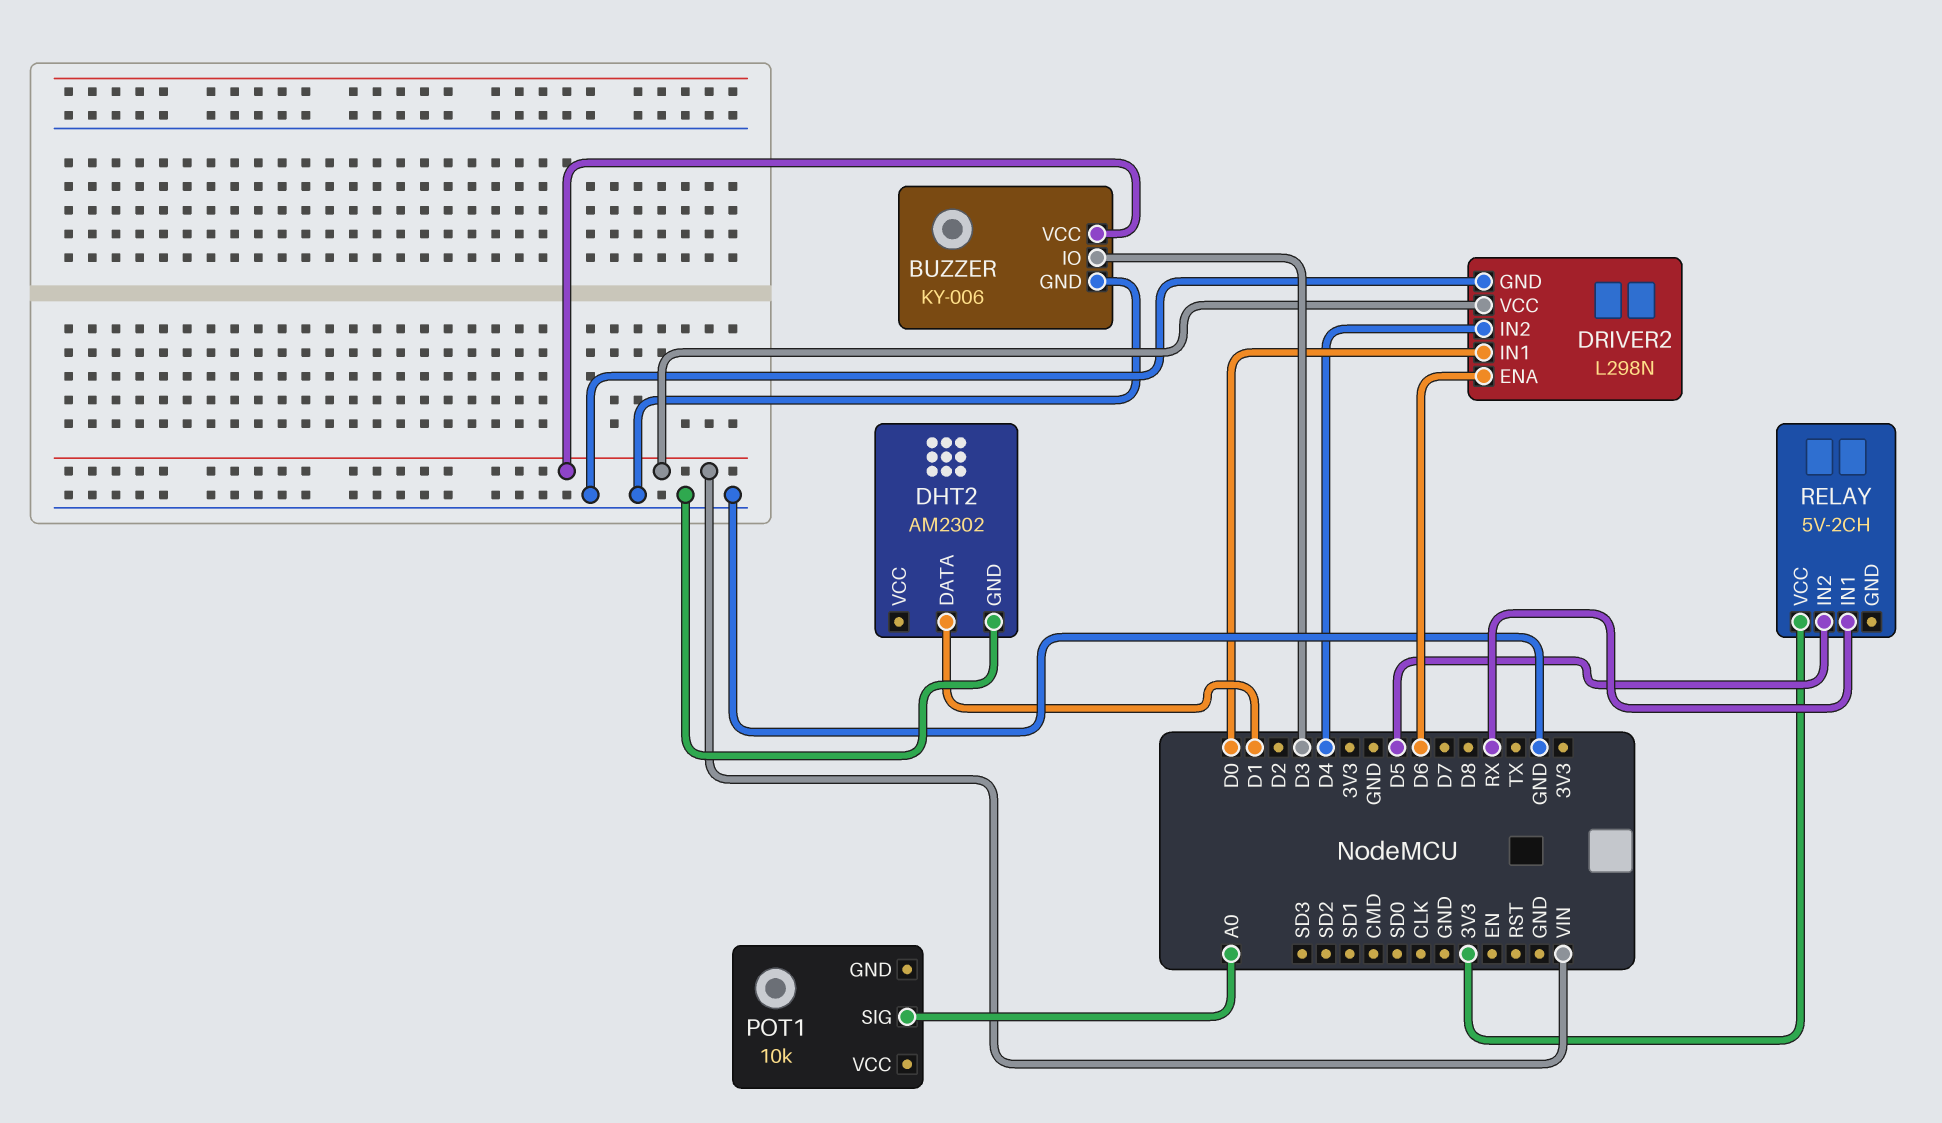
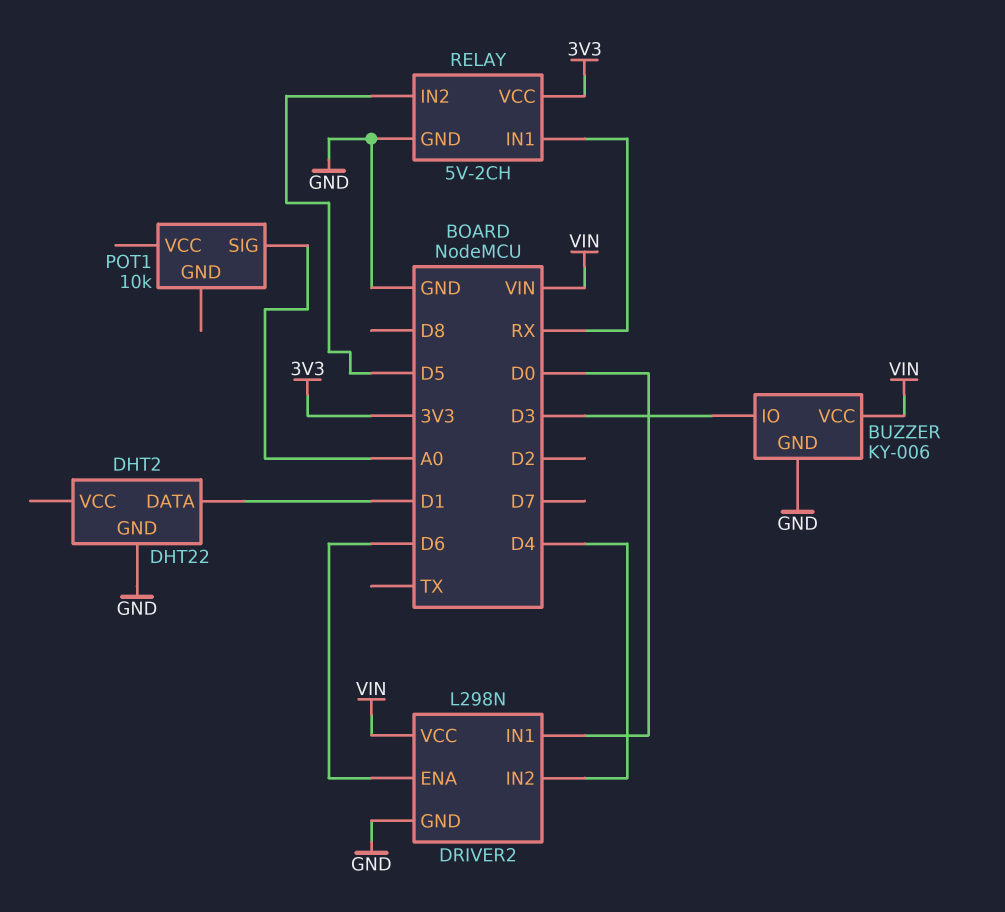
DHT2: AM2302 -> DHT22
RELAY pin GND: none -> GND

